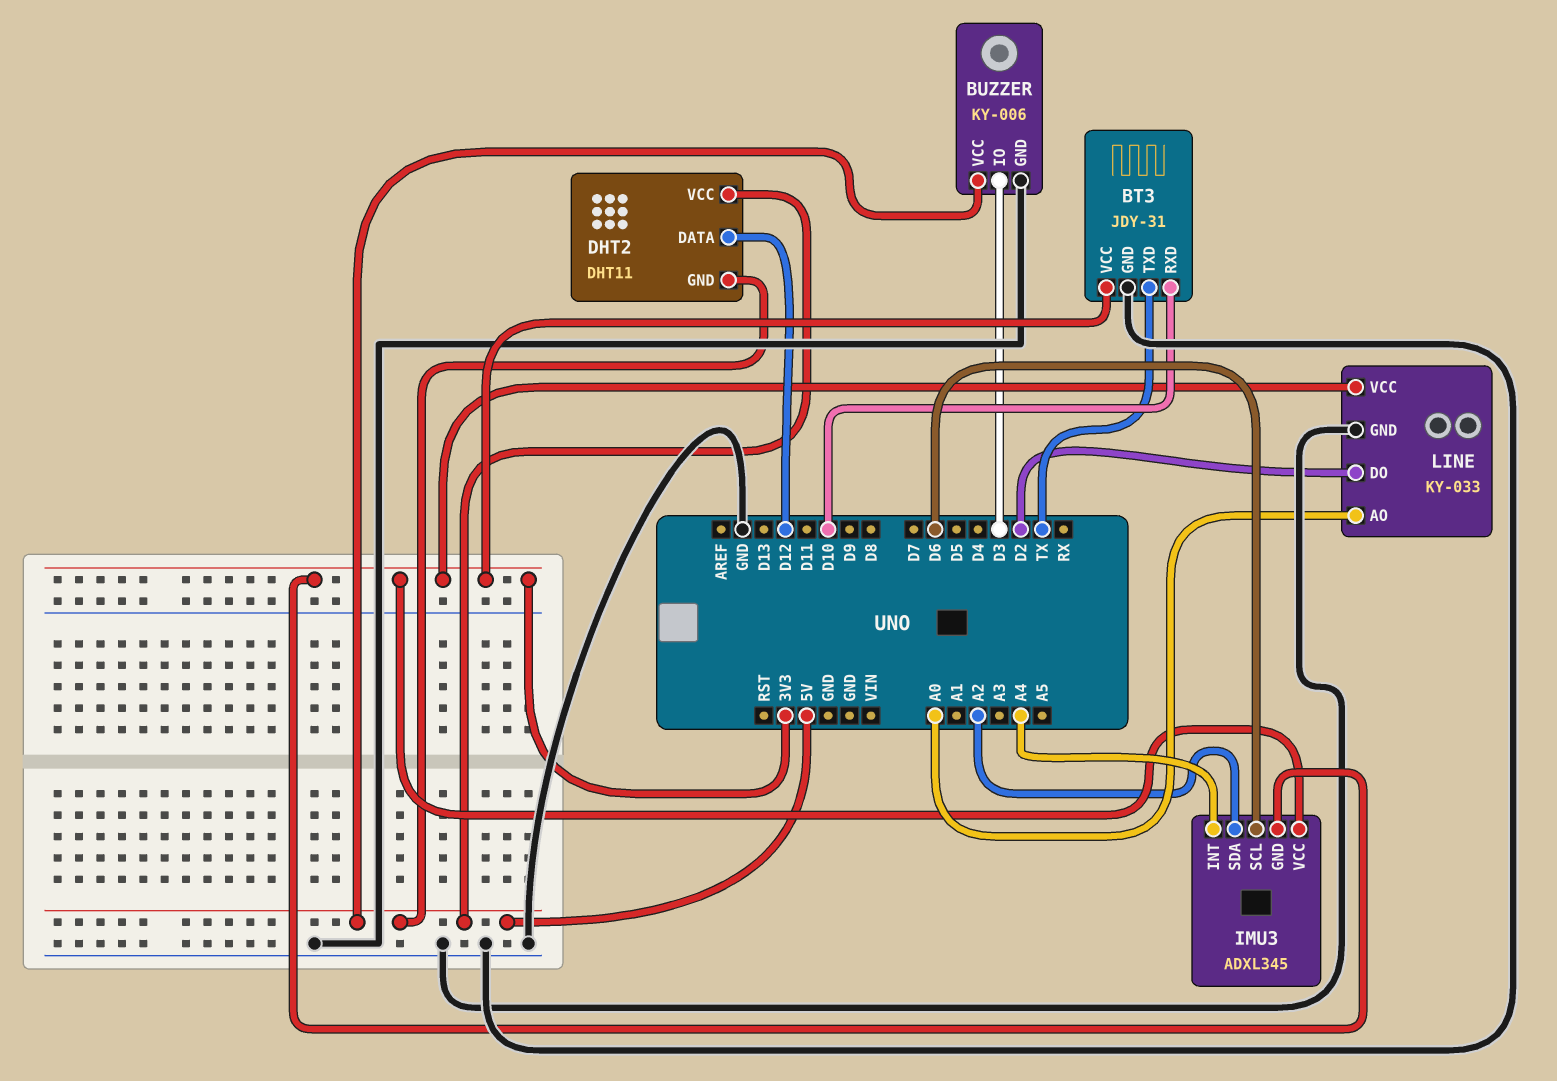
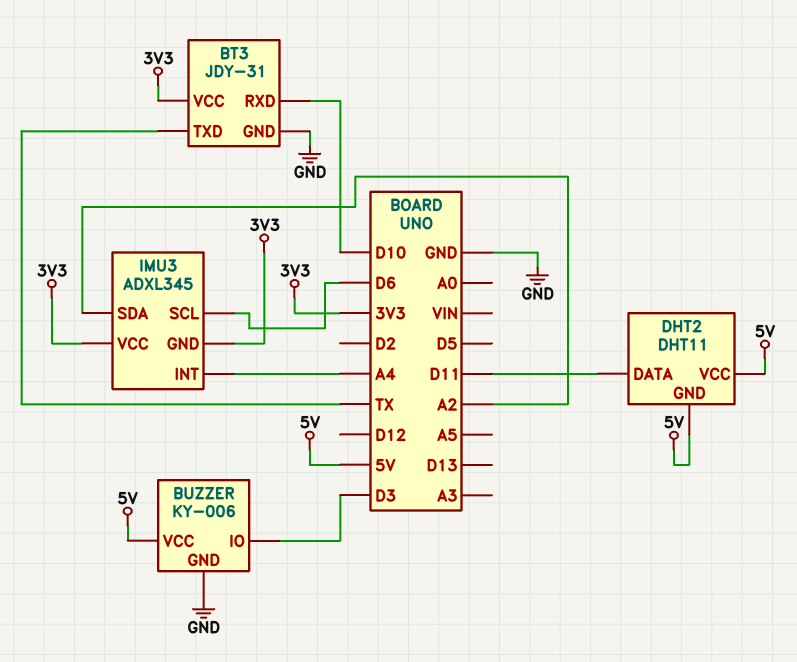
DHT2 pin DATA: D12 -> D11
LINE: KY-033 -> none
LINE pin AO: A0 -> none
LINE pin DO: D2 -> none
LINE pin GND: GND -> none
LINE pin VCC: 3V3 -> none

